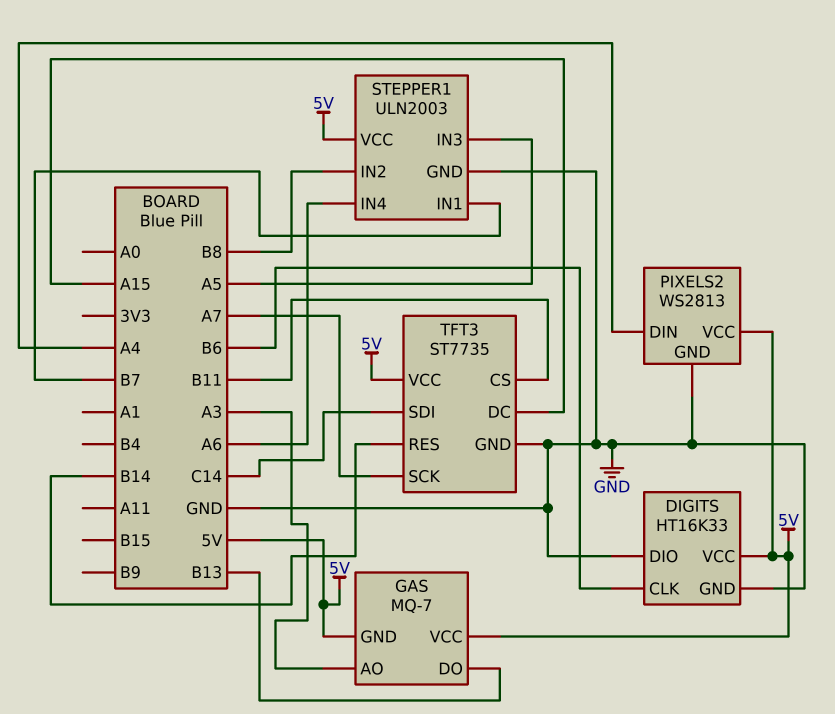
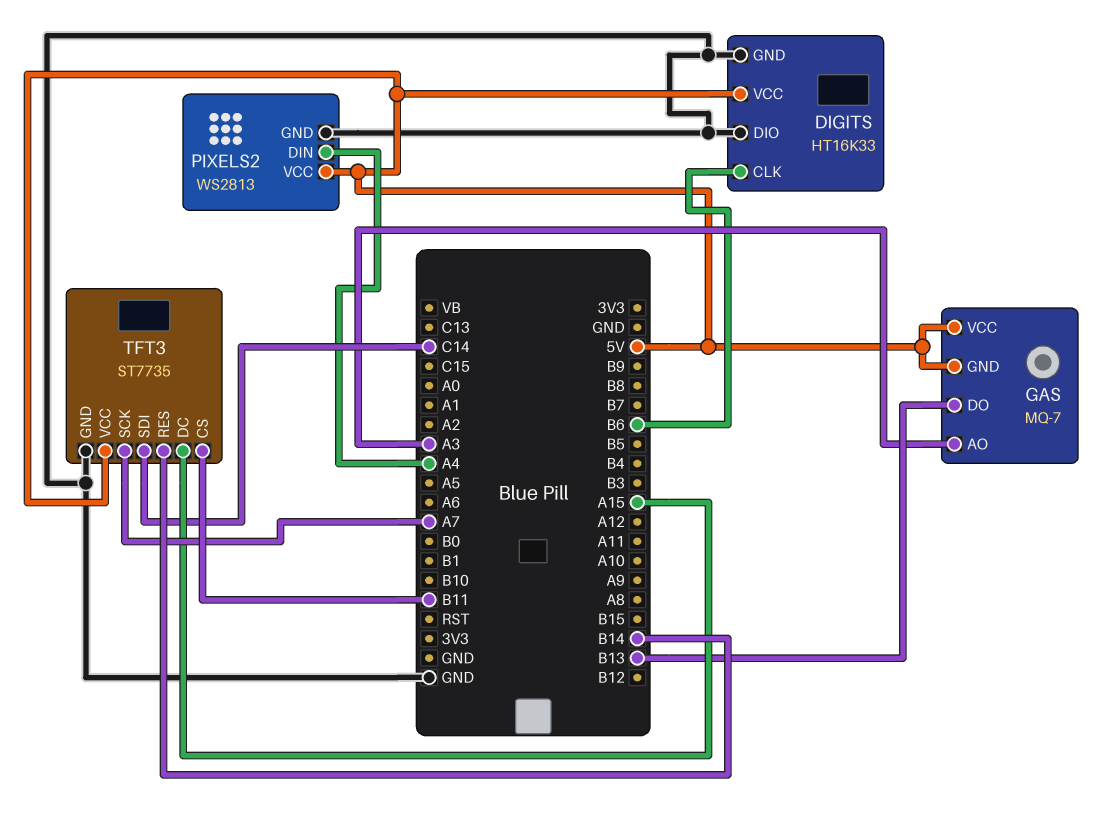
STEPPER1: ULN2003 -> none
STEPPER1 pin GND: GND -> none
STEPPER1 pin IN1: B7 -> none
STEPPER1 pin IN2: B8 -> none
STEPPER1 pin IN3: A5 -> none
STEPPER1 pin IN4: A6 -> none
STEPPER1 pin VCC: 5V -> none

